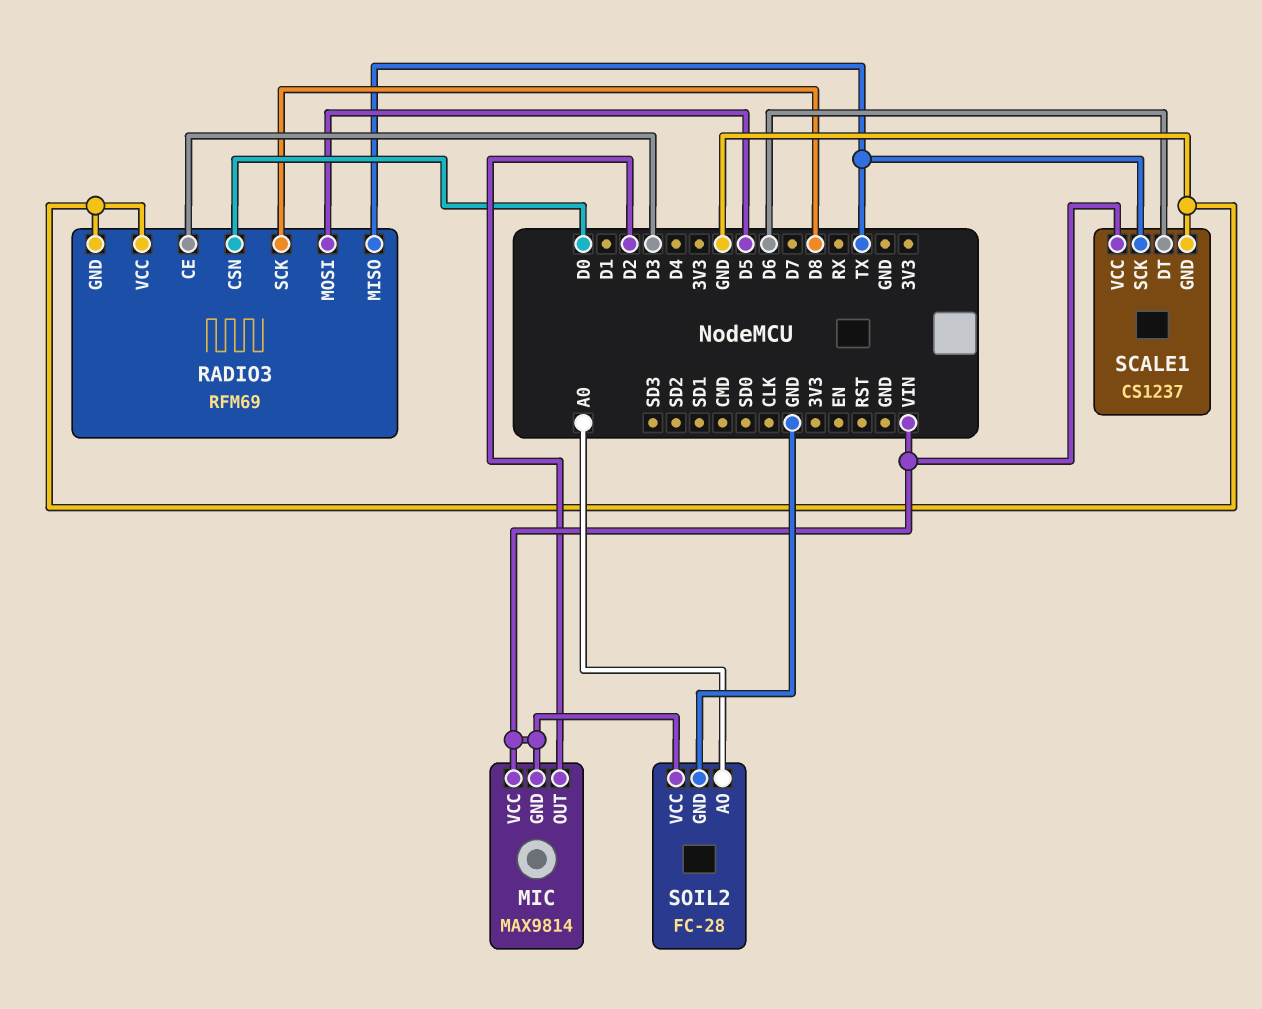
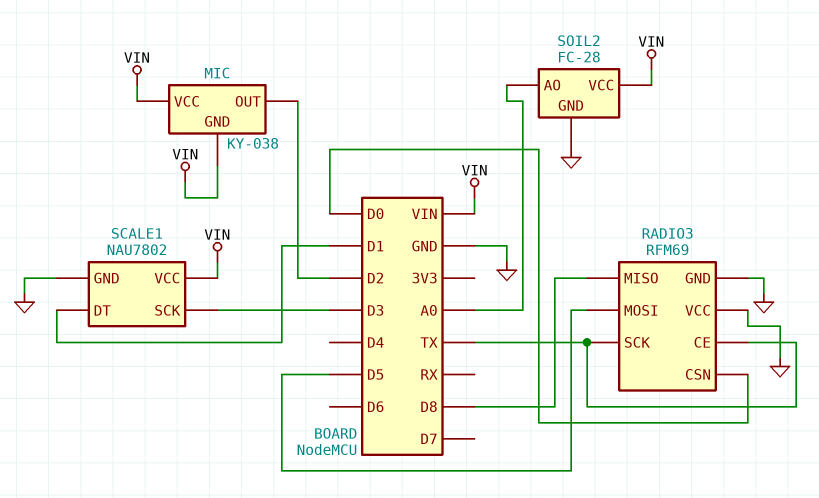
MIC: MAX9814 -> KY-038
RADIO3 pin CE: D3 -> TX
RADIO3 pin MISO: TX -> D8
RADIO3 pin SCK: D8 -> TX
SCALE1: CS1237 -> NAU7802
SCALE1 pin DT: D6 -> D1
SCALE1 pin SCK: TX -> D3

